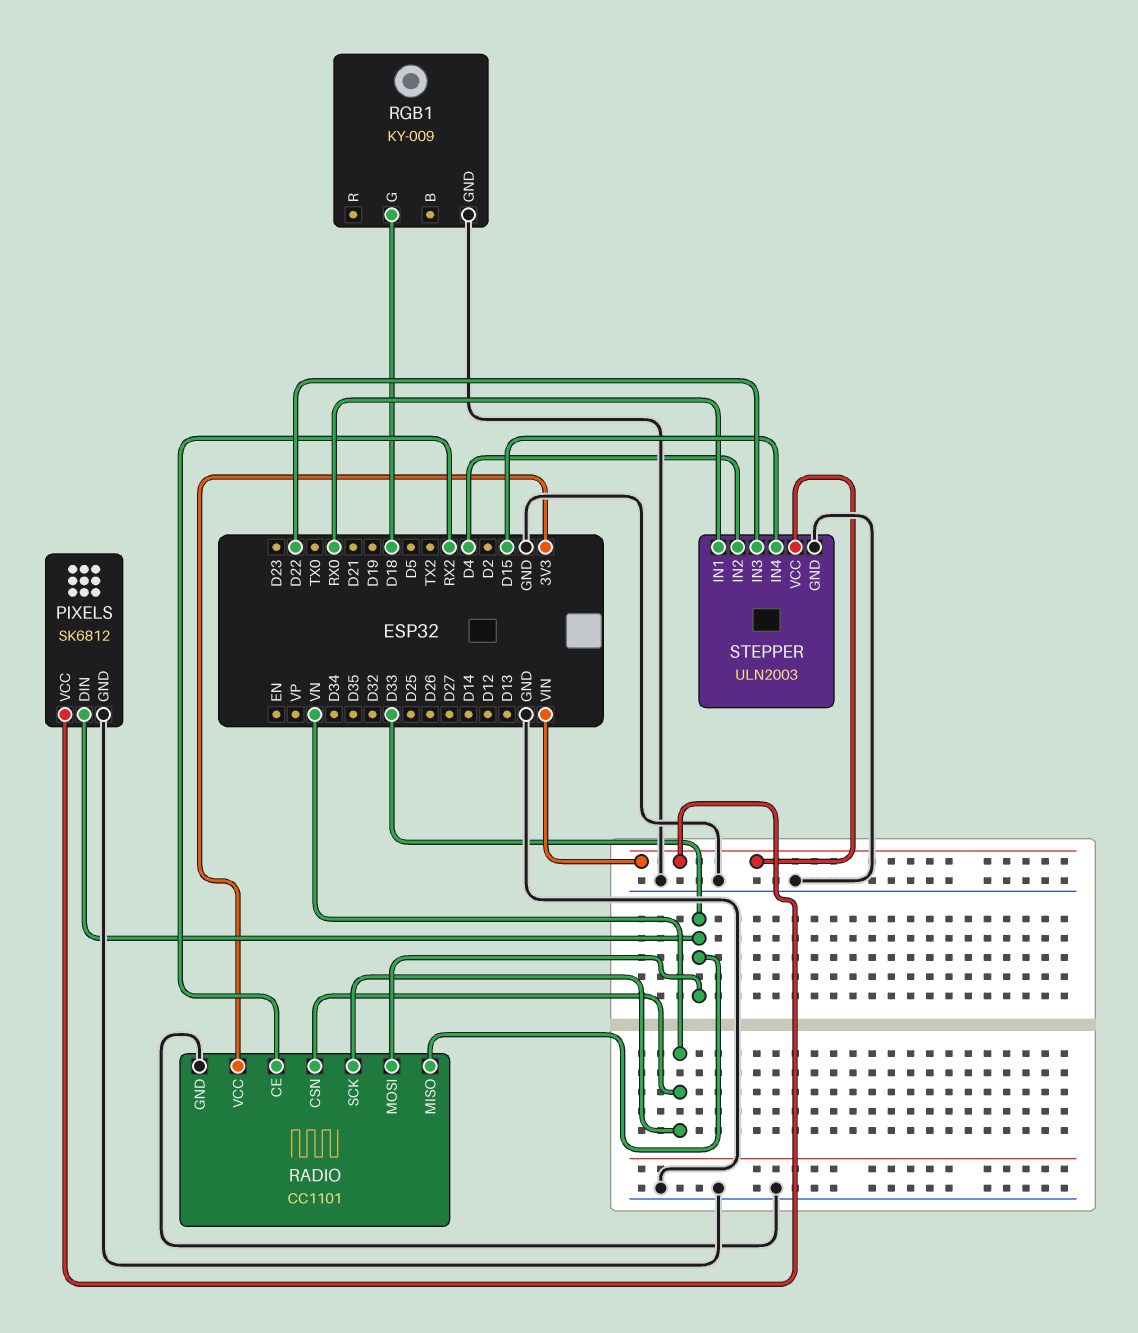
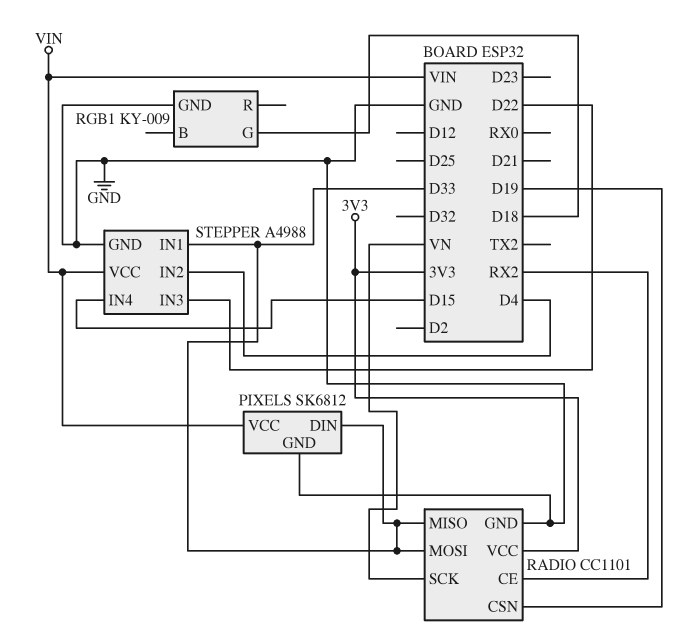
RADIO pin CSN: VN -> D19
STEPPER: ULN2003 -> A4988
STEPPER pin IN1: RX0 -> D33

